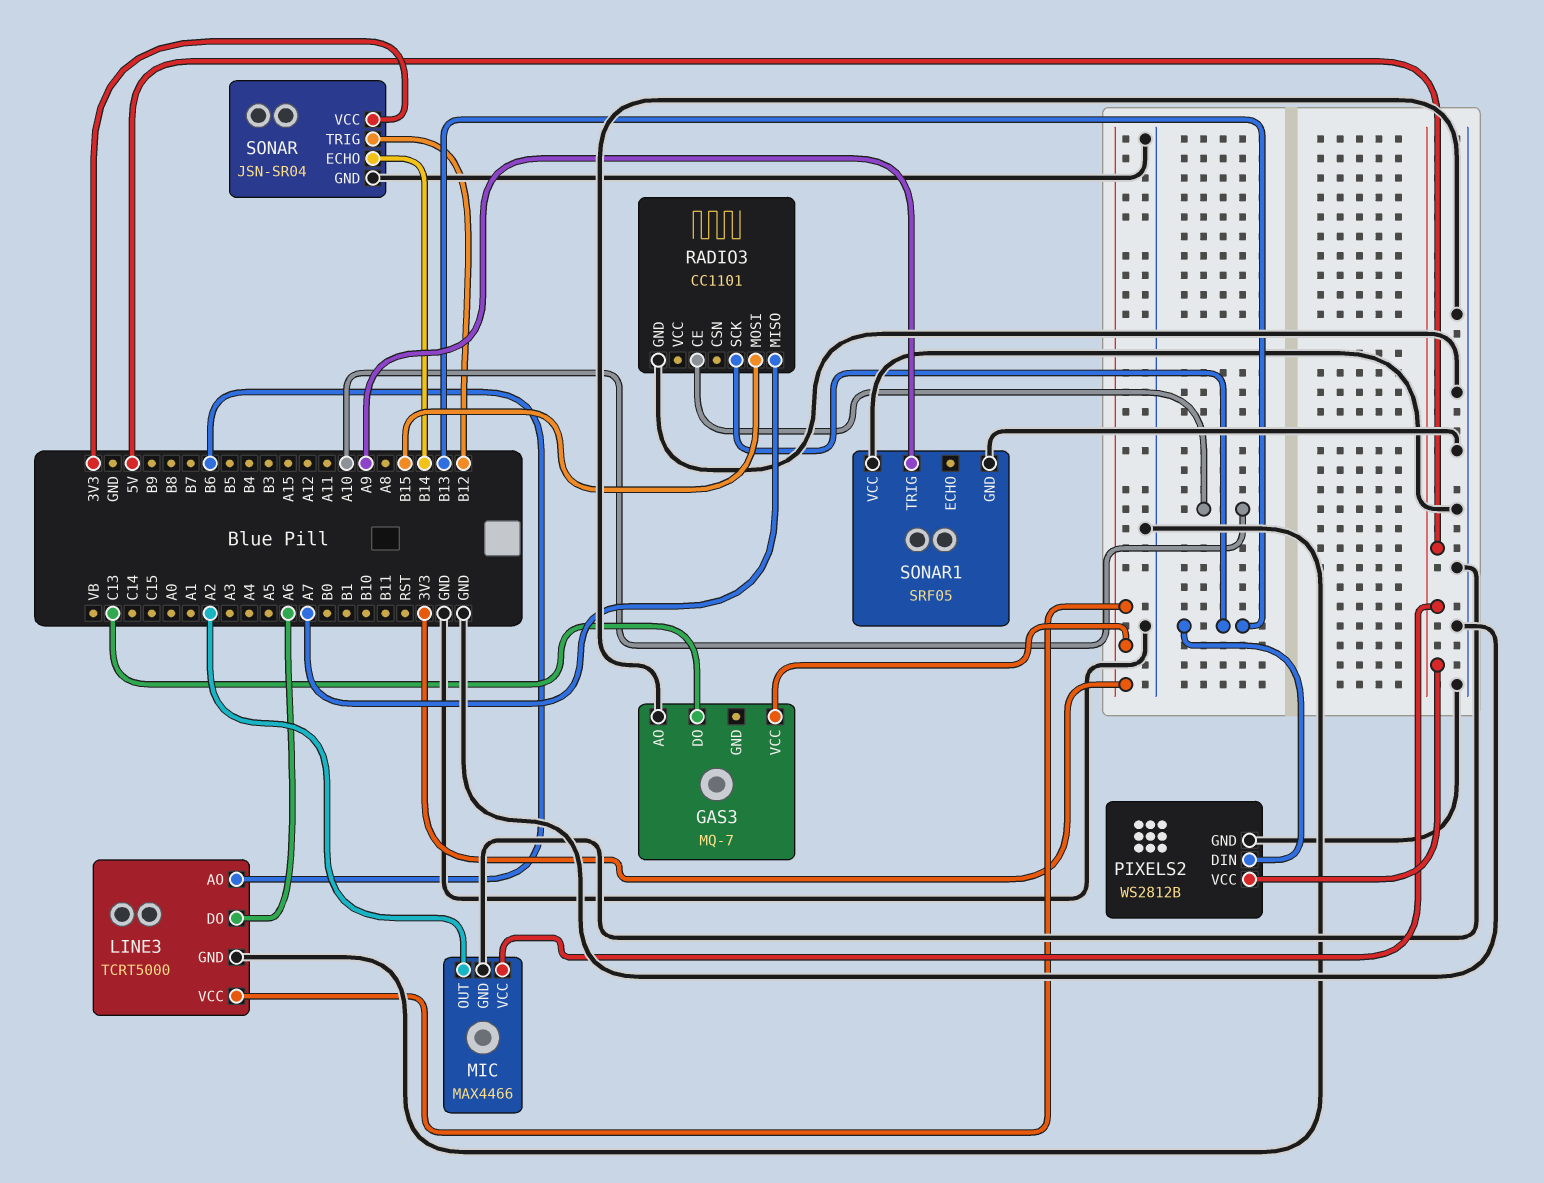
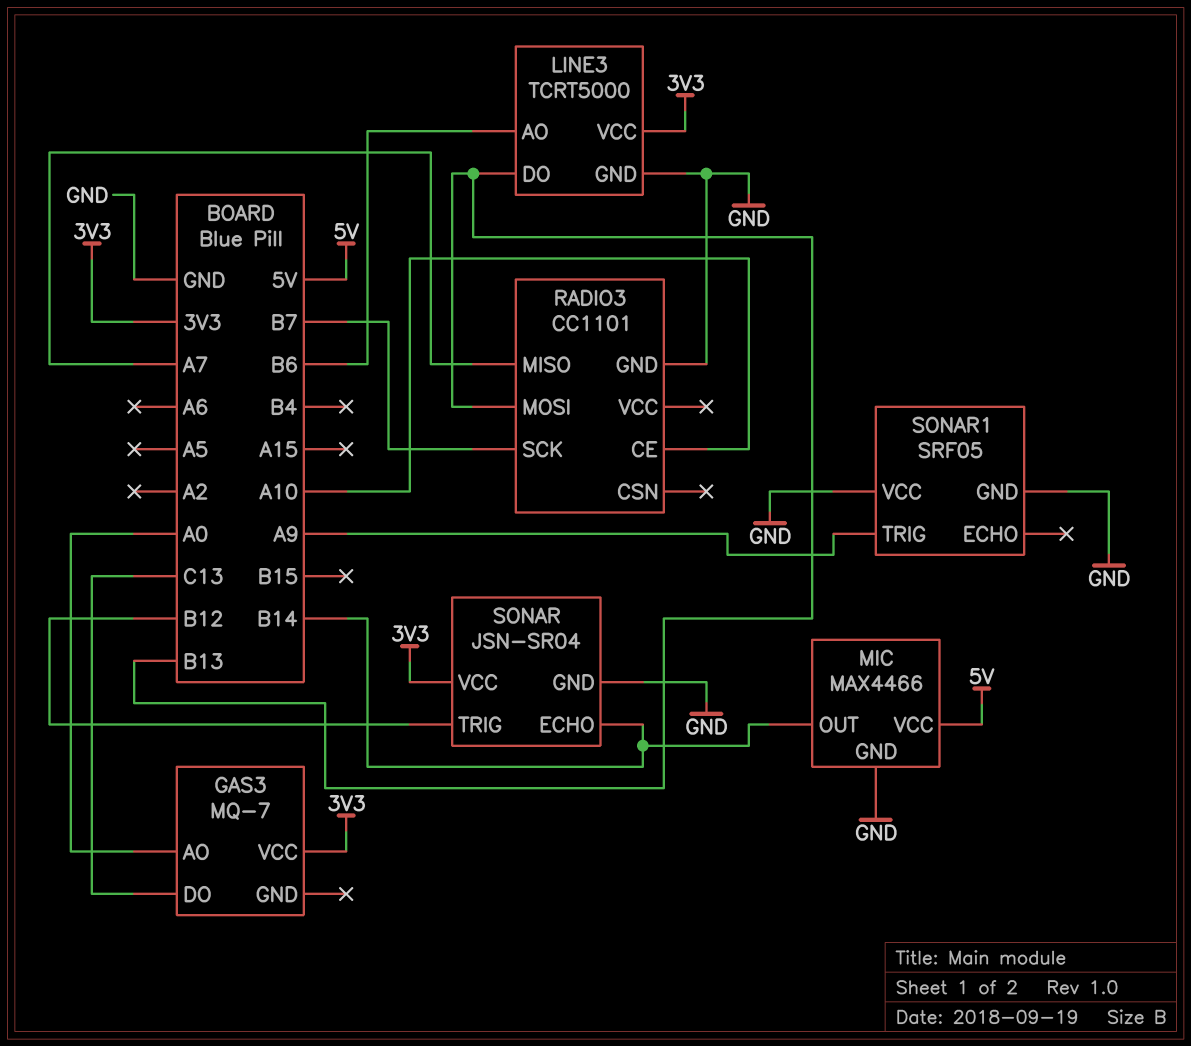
GAS3 pin AO: GND -> A0
LINE3 pin DO: A6 -> B13
MIC pin OUT: A2 -> B14
PIXELS2: WS2812B -> none
PIXELS2 pin DIN: B13 -> none
PIXELS2 pin GND: GND -> none
PIXELS2 pin VCC: 5V -> none
RADIO3 pin MOSI: B15 -> B13
RADIO3 pin SCK: B13 -> B7

